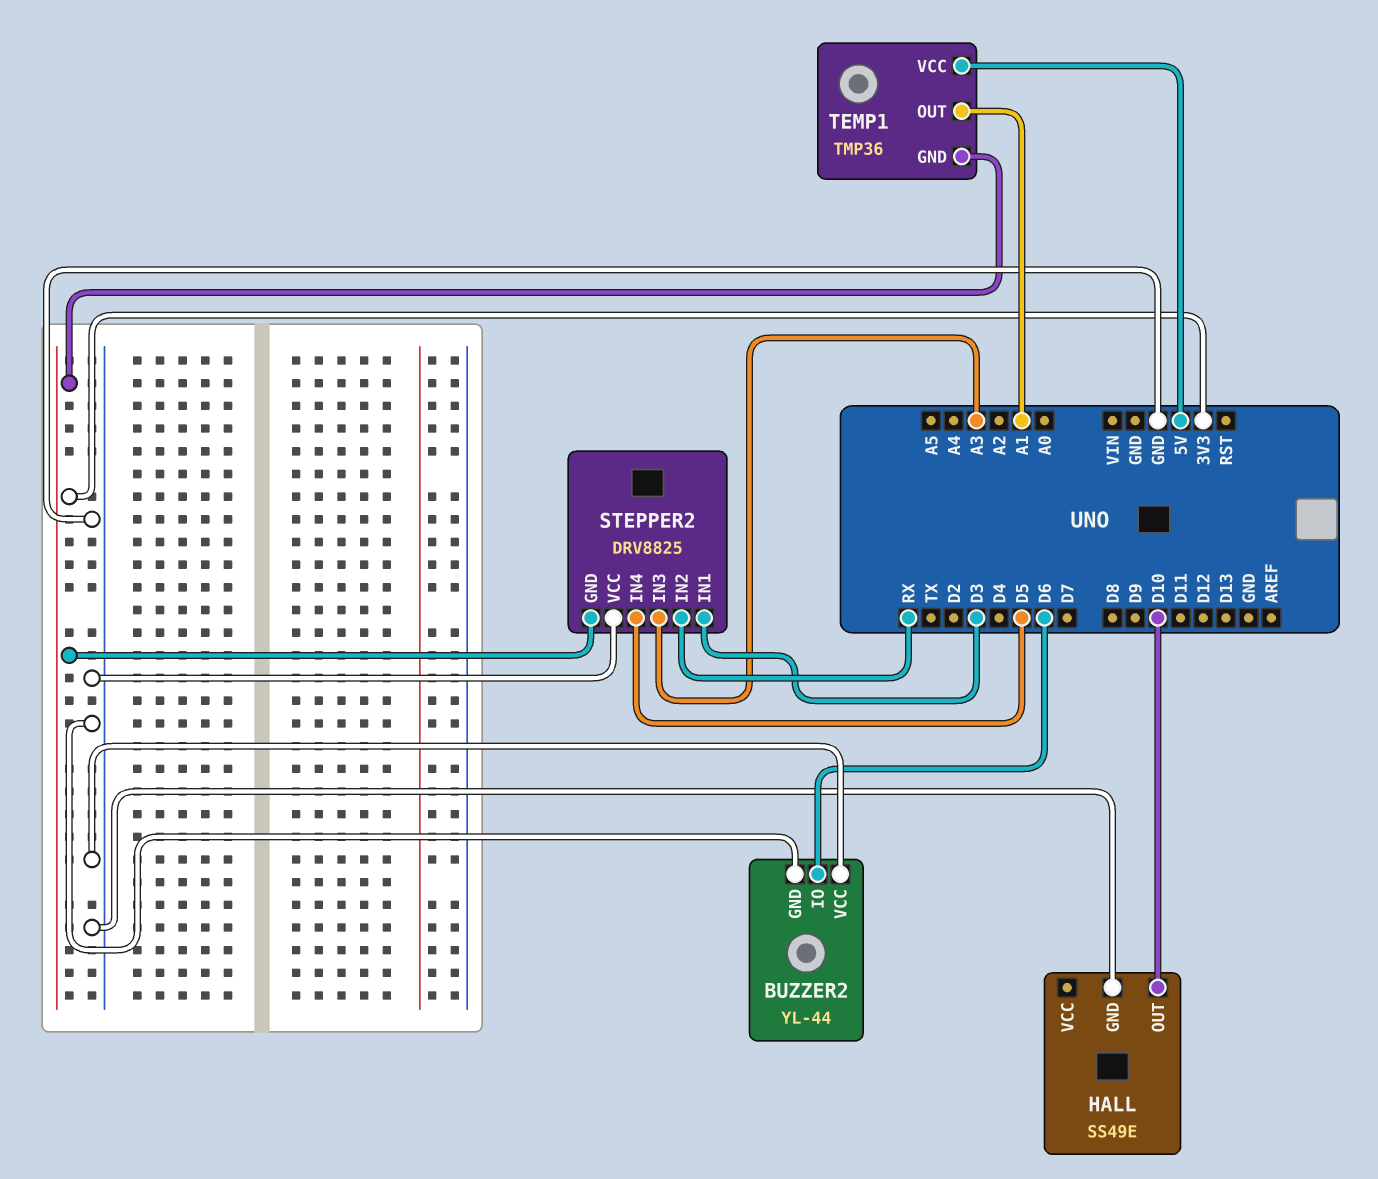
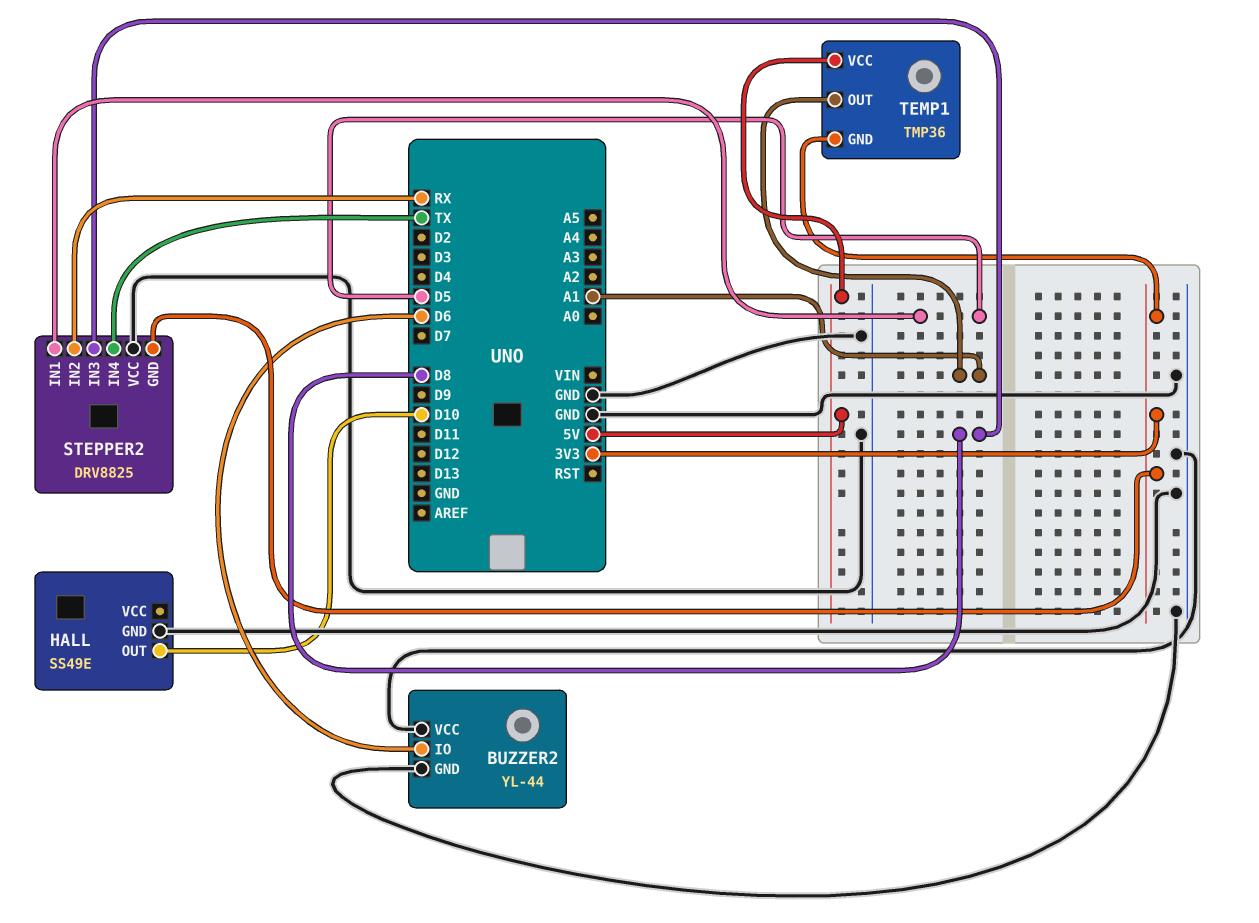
STEPPER2 pin IN1: D3 -> D5
STEPPER2 pin IN3: A3 -> D8
STEPPER2 pin IN4: D5 -> TX

